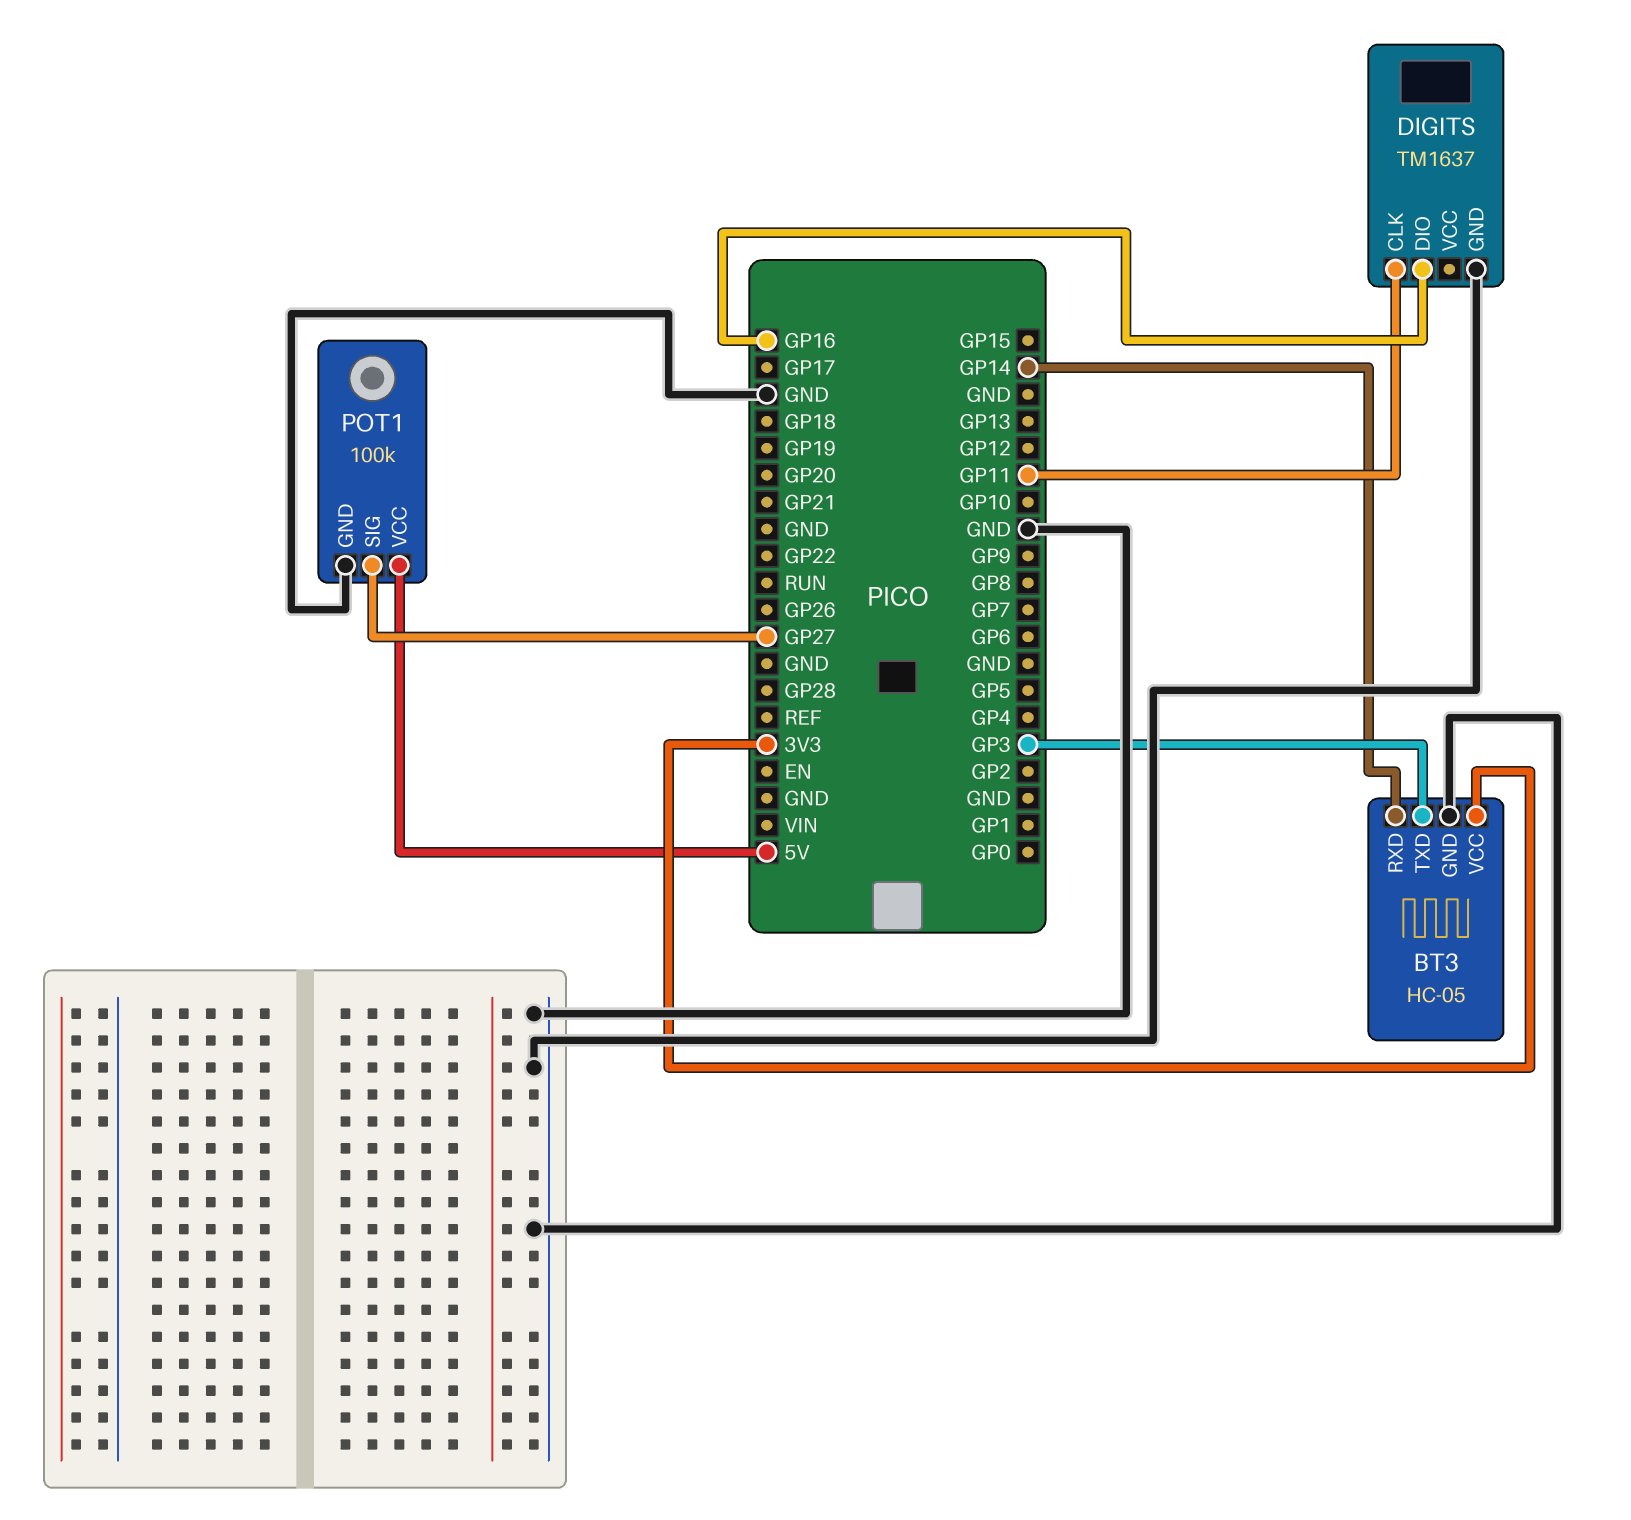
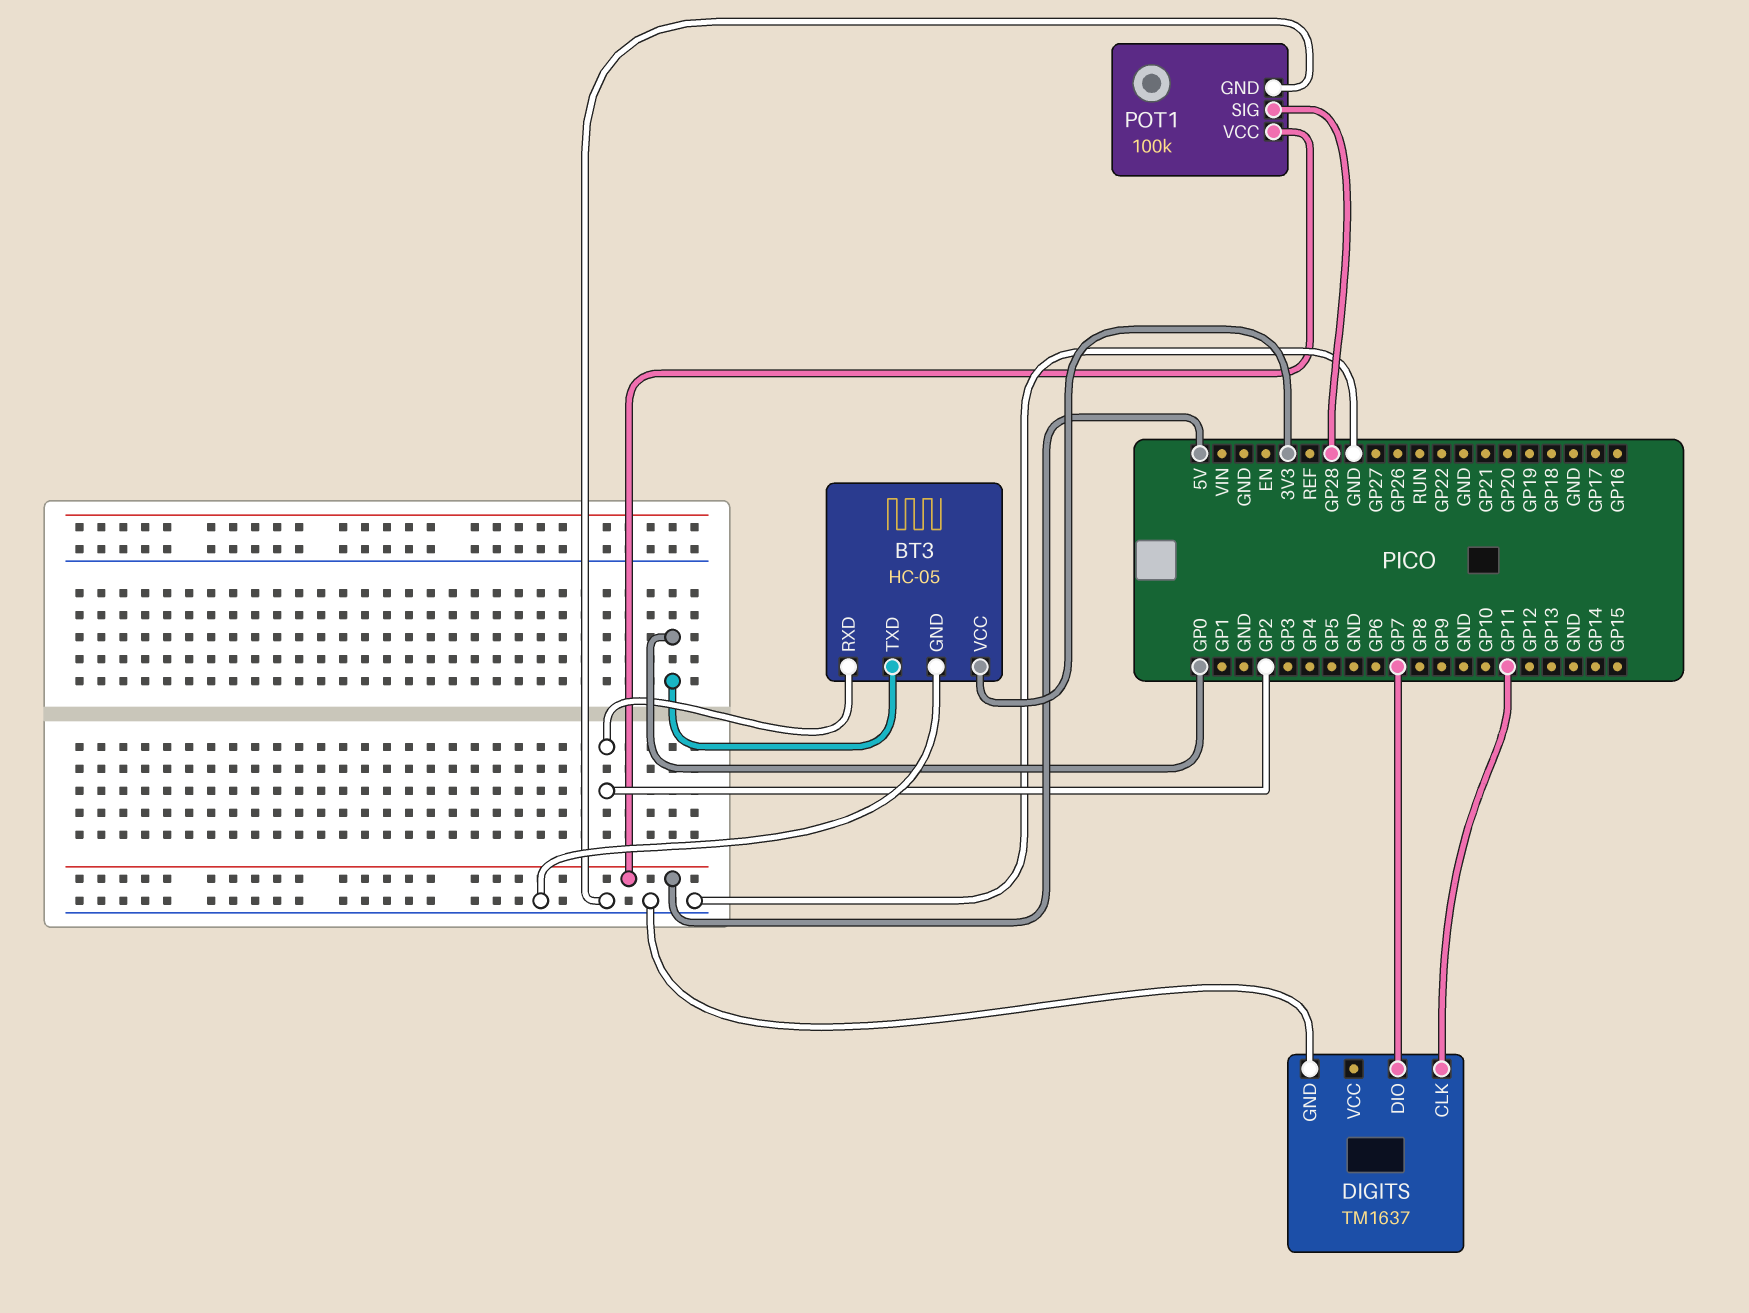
BT3 pin RXD: GP14 -> GP2
BT3 pin TXD: GP3 -> GP0
DIGITS pin DIO: GP16 -> GP7
POT1 pin SIG: GP27 -> GP28

